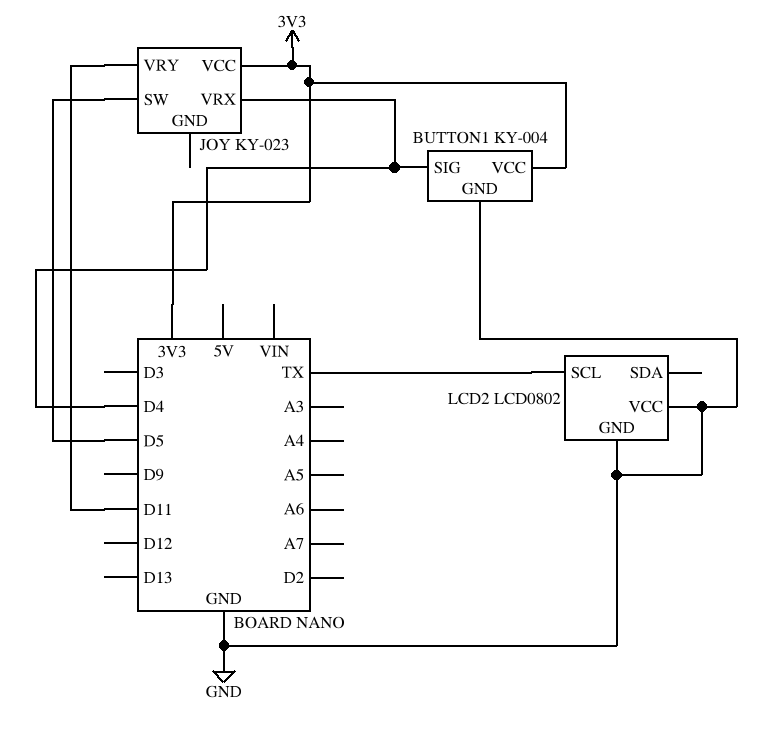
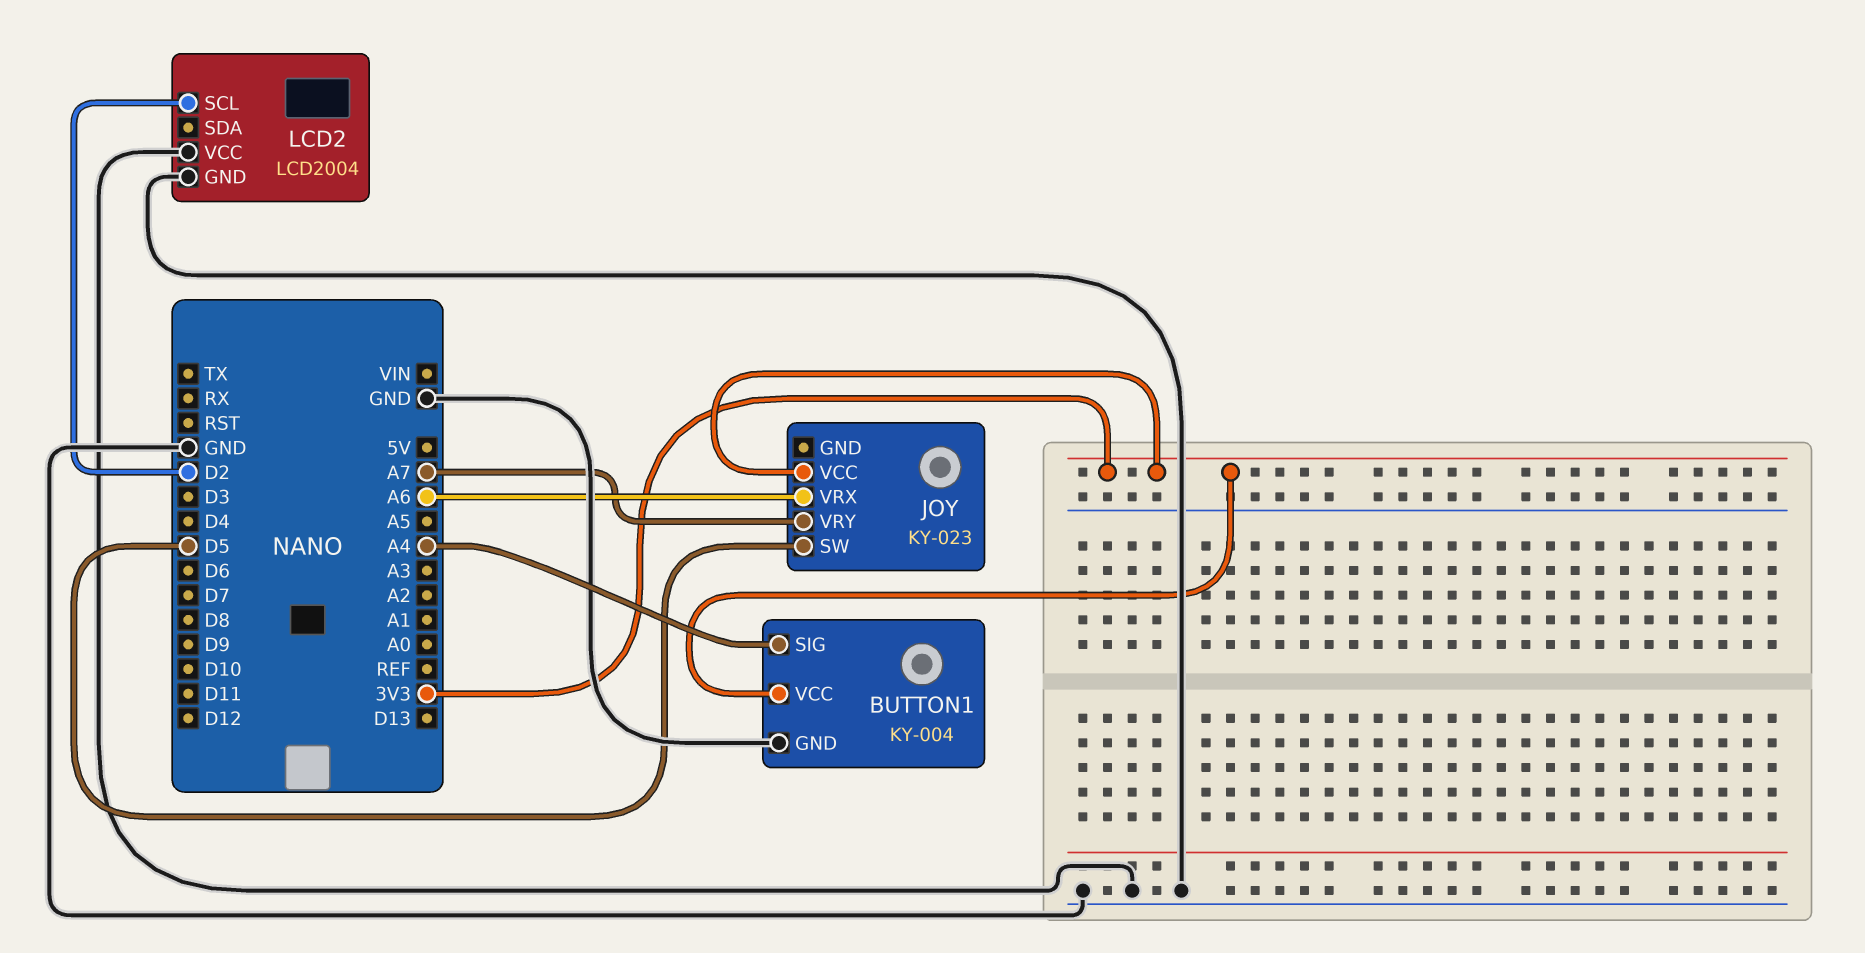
BUTTON1 pin SIG: D4 -> A4
JOY pin VRX: D4 -> A6
JOY pin VRY: D11 -> A7
LCD2: LCD0802 -> LCD2004
LCD2 pin SCL: TX -> D2

